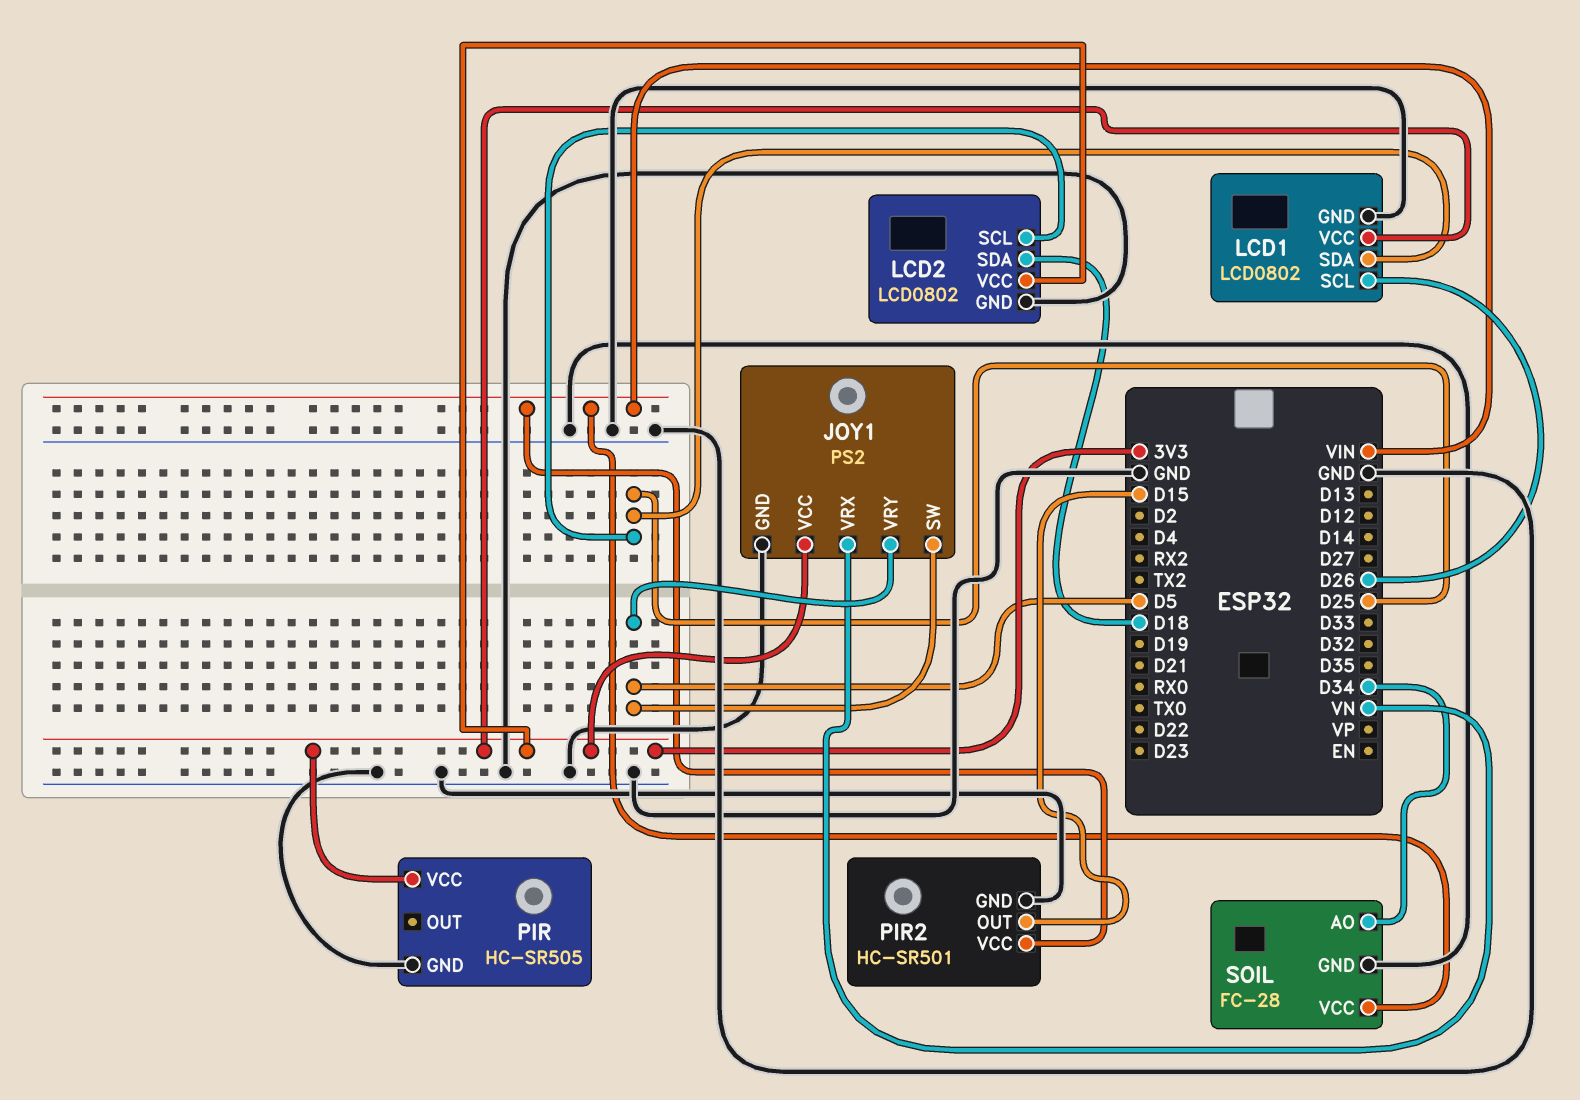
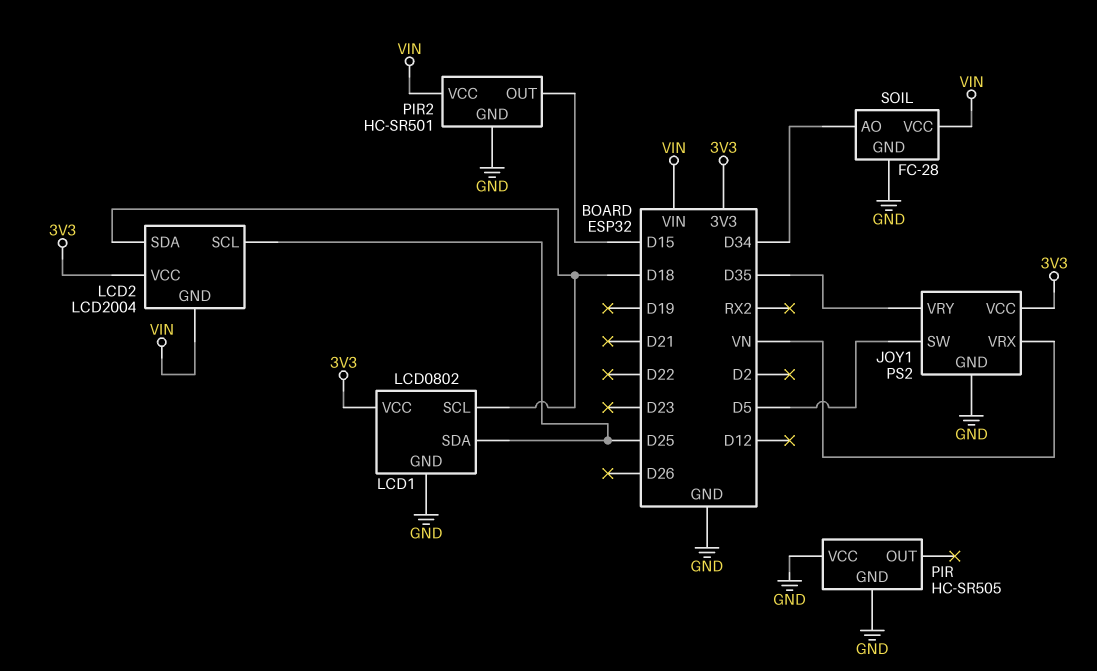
JOY1 pin VRY: D5 -> D35
LCD1 pin SCL: D26 -> D18
LCD2: LCD0802 -> LCD2004
LCD2 pin GND: GND -> VIN
PIR pin VCC: 3V3 -> GND

